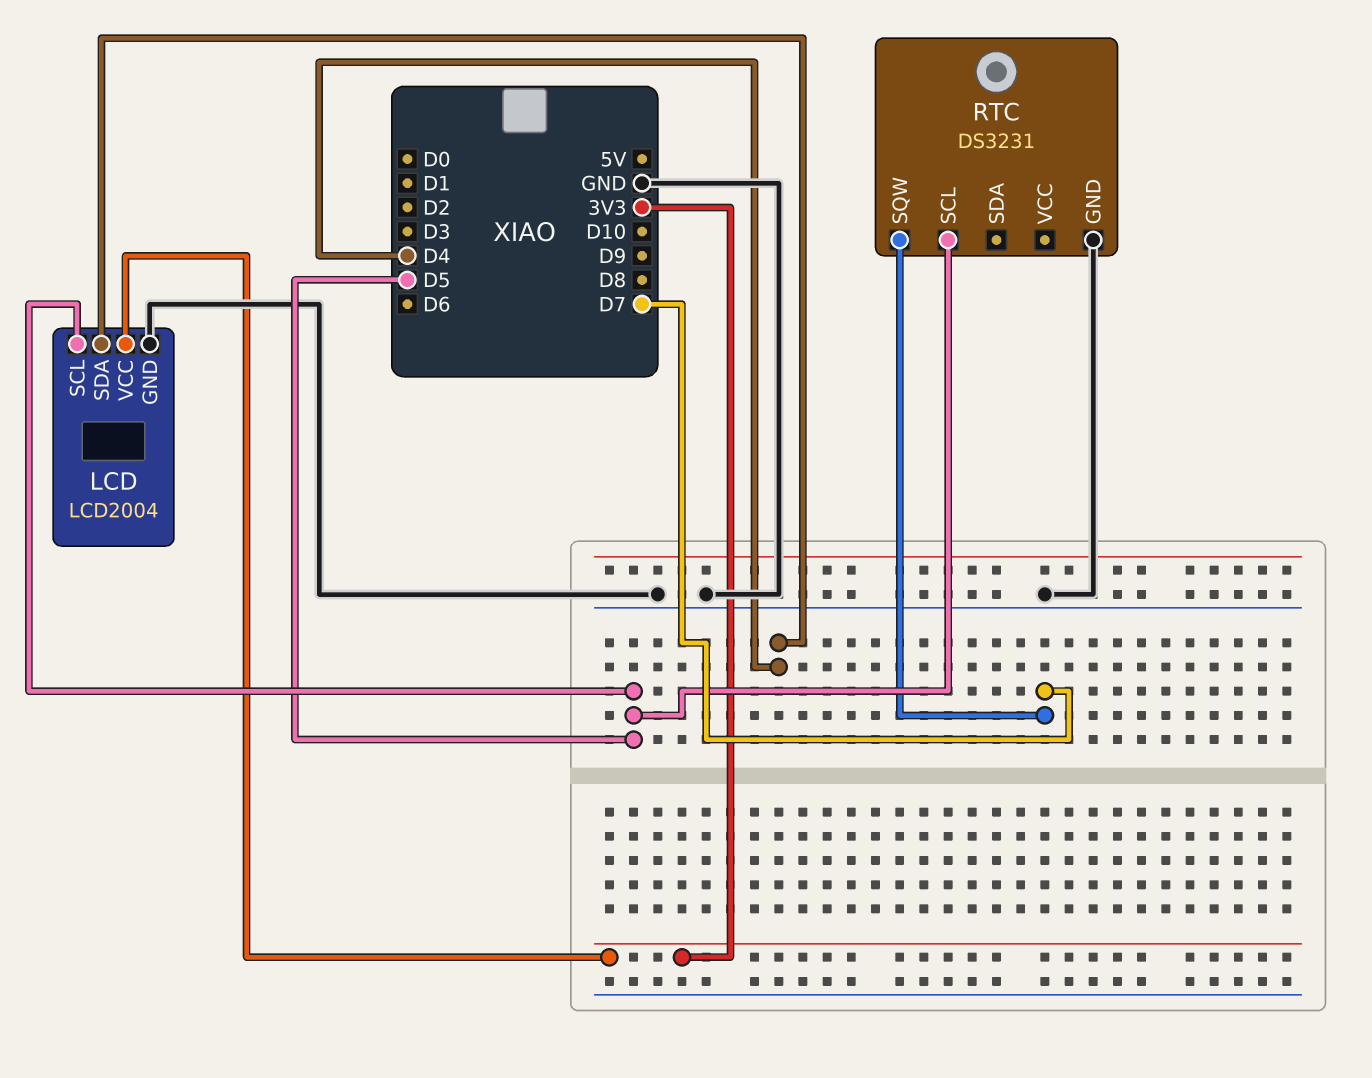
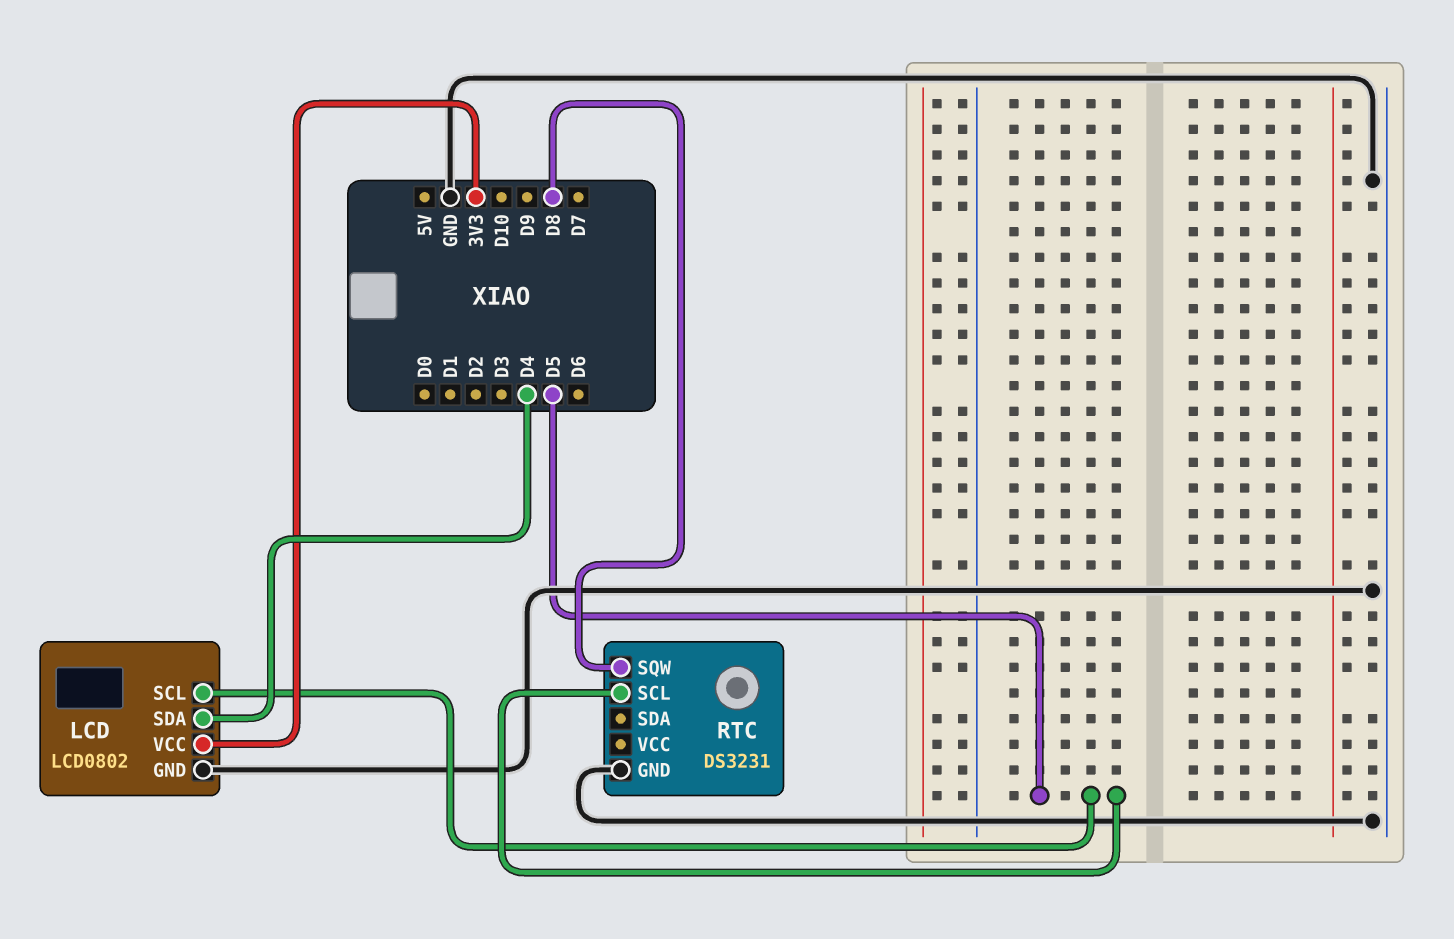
LCD: LCD2004 -> LCD0802
RTC pin SQW: D7 -> D8

